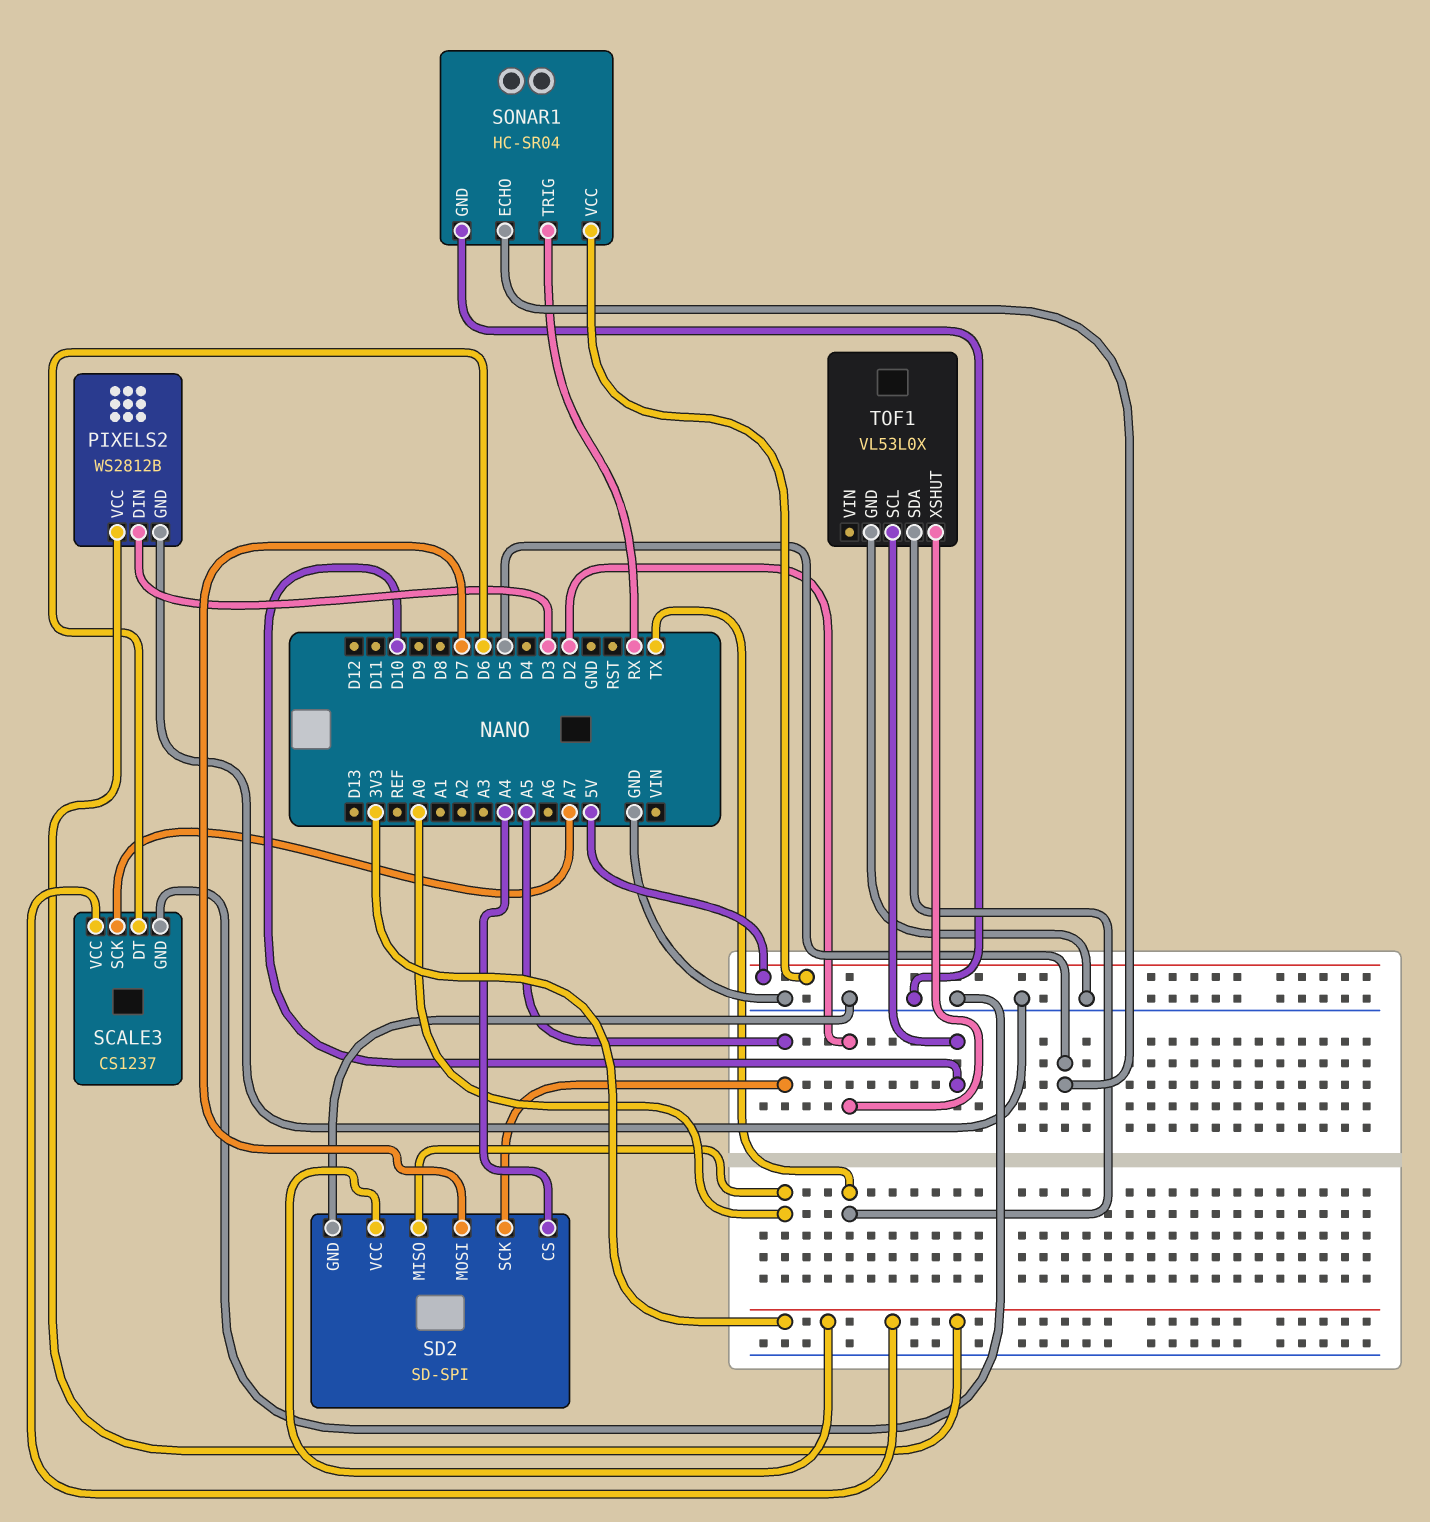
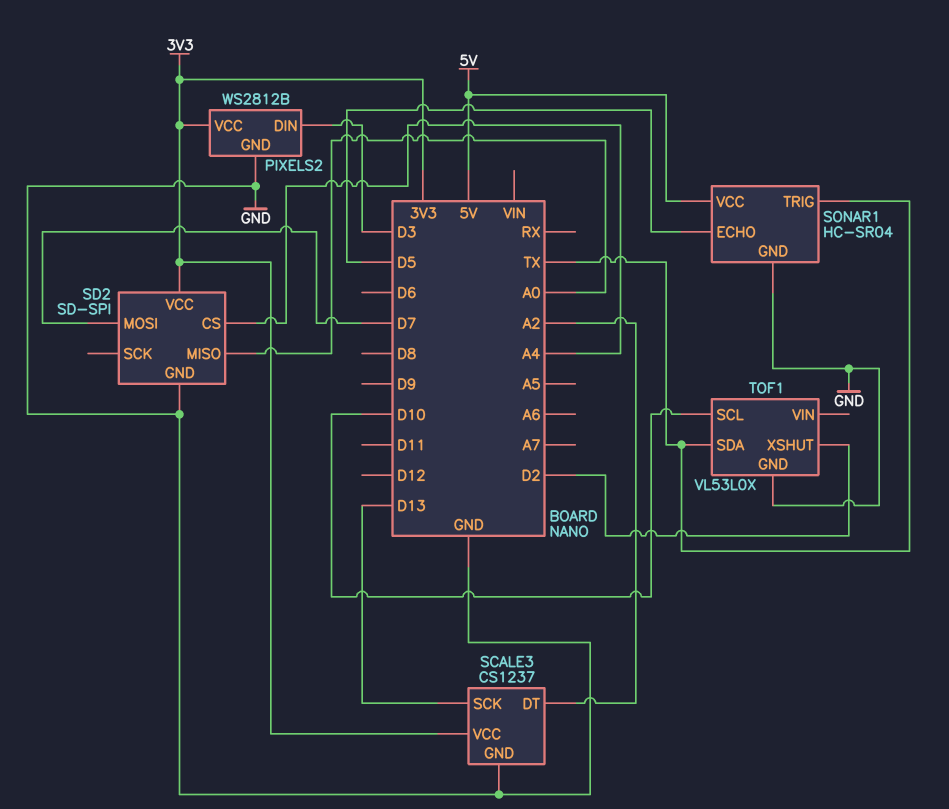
SCALE3 pin DT: D6 -> A2
SCALE3 pin SCK: A7 -> D13
SD2 pin SCK: A5 -> none
SONAR1 pin TRIG: RX -> TX

